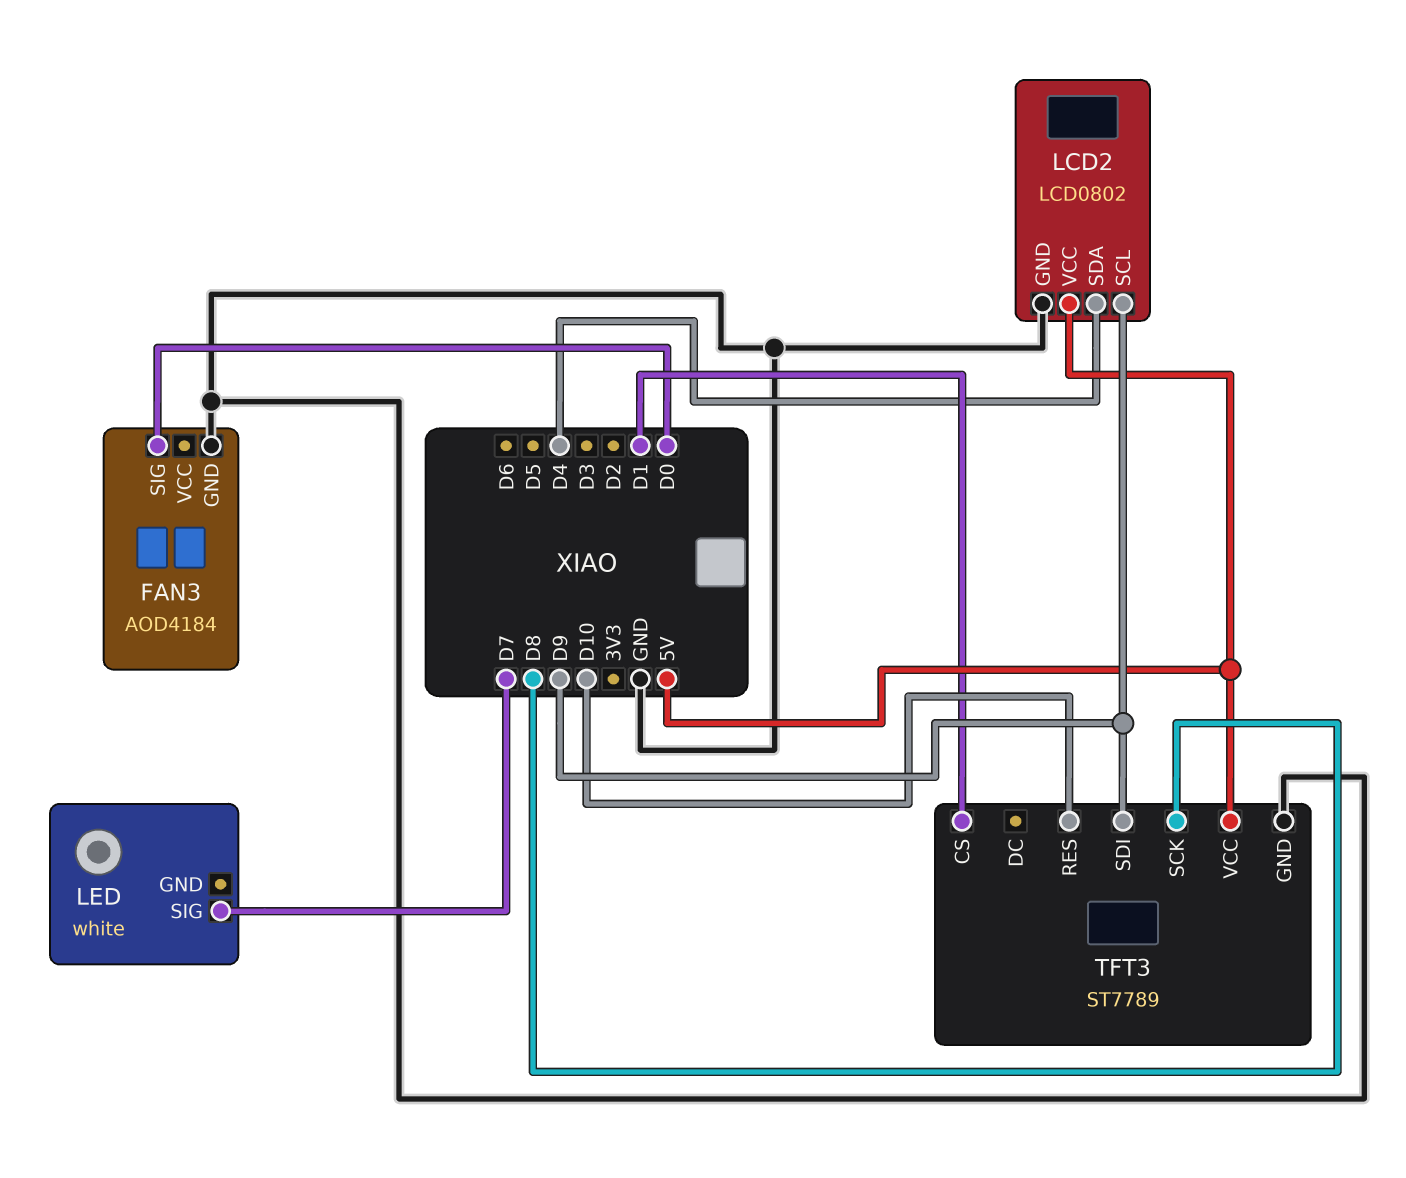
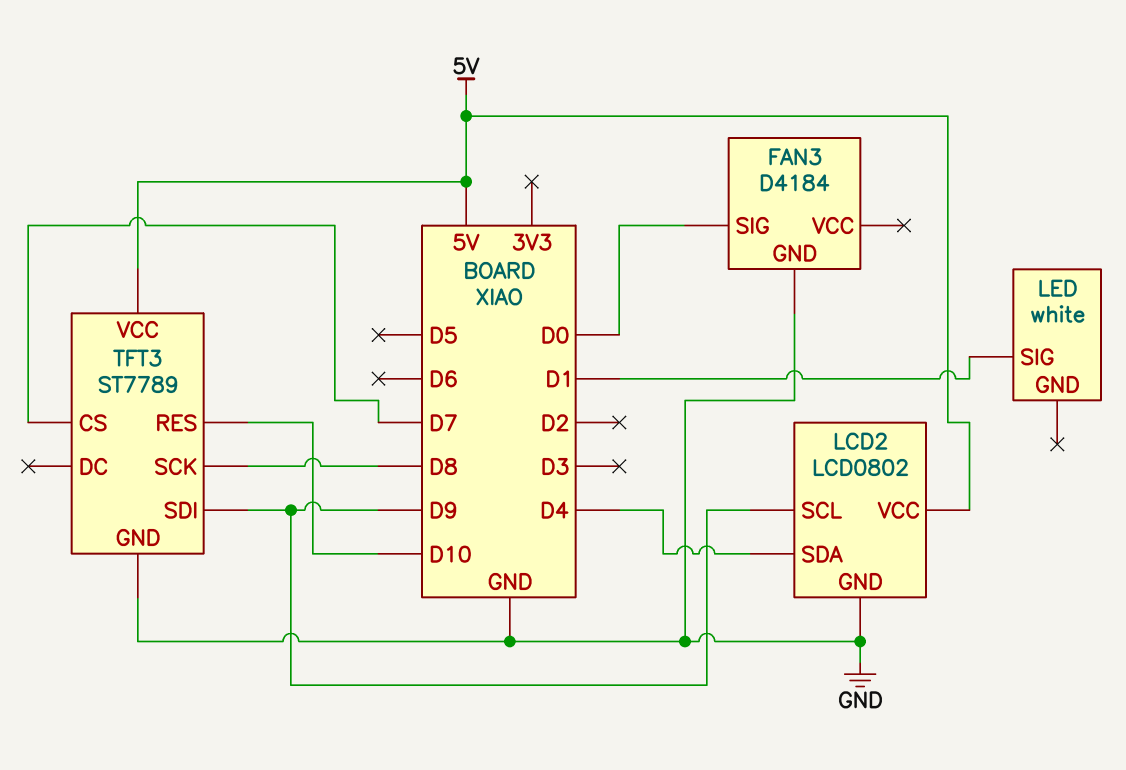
FAN3: AOD4184 -> D4184
LED pin SIG: D7 -> D1
TFT3 pin CS: D1 -> D7

